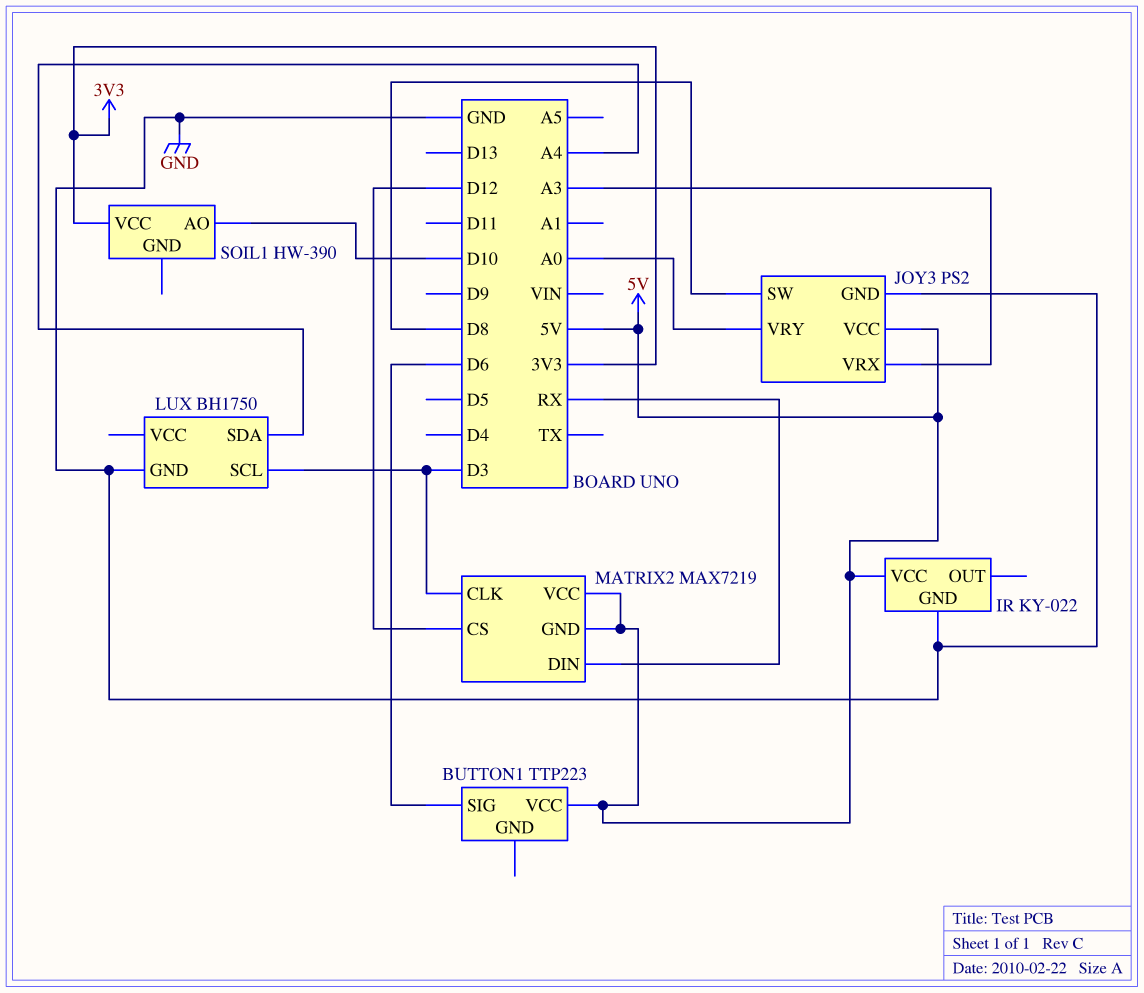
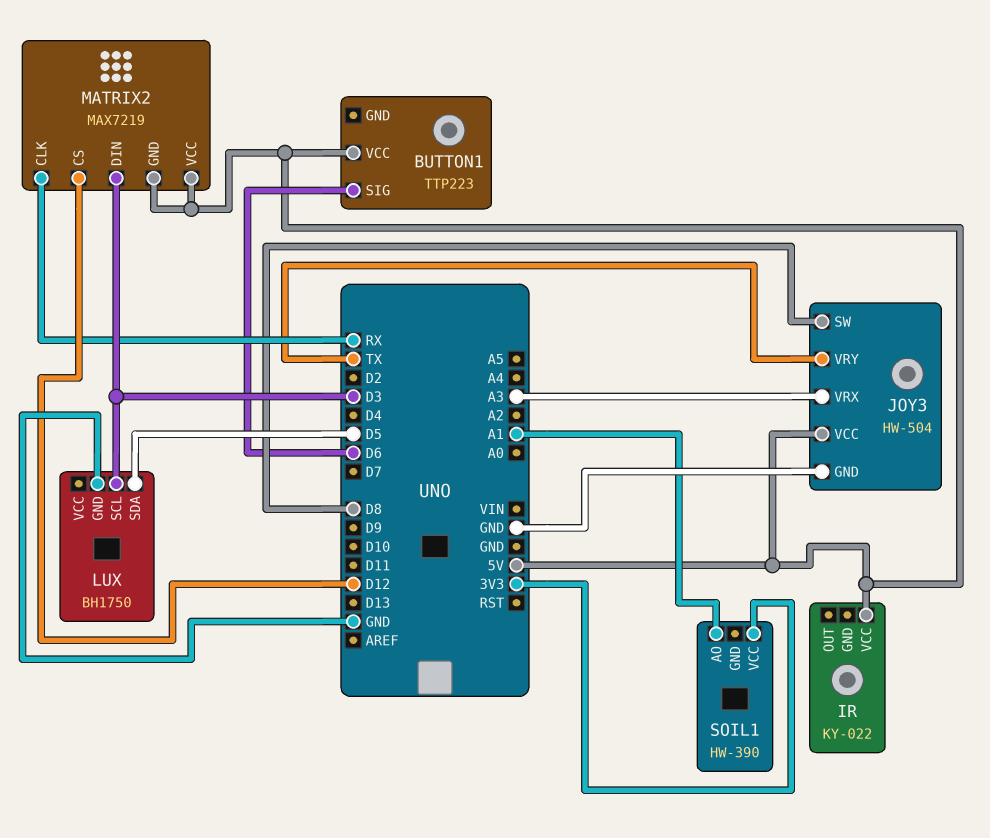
IR pin GND: GND -> none
JOY3: PS2 -> HW-504
JOY3 pin VRY: A0 -> TX
LUX pin SDA: A4 -> D5
MATRIX2 pin CLK: D3 -> RX
MATRIX2 pin DIN: RX -> D3
SOIL1 pin AO: D10 -> A1

